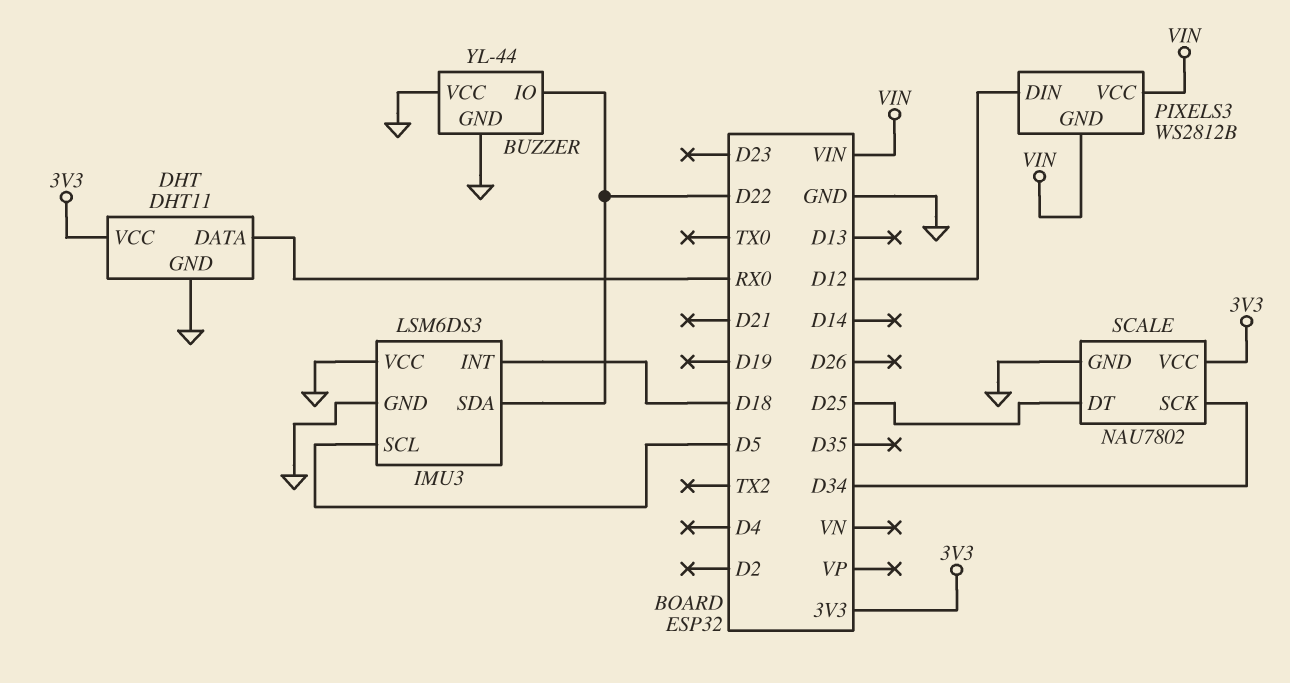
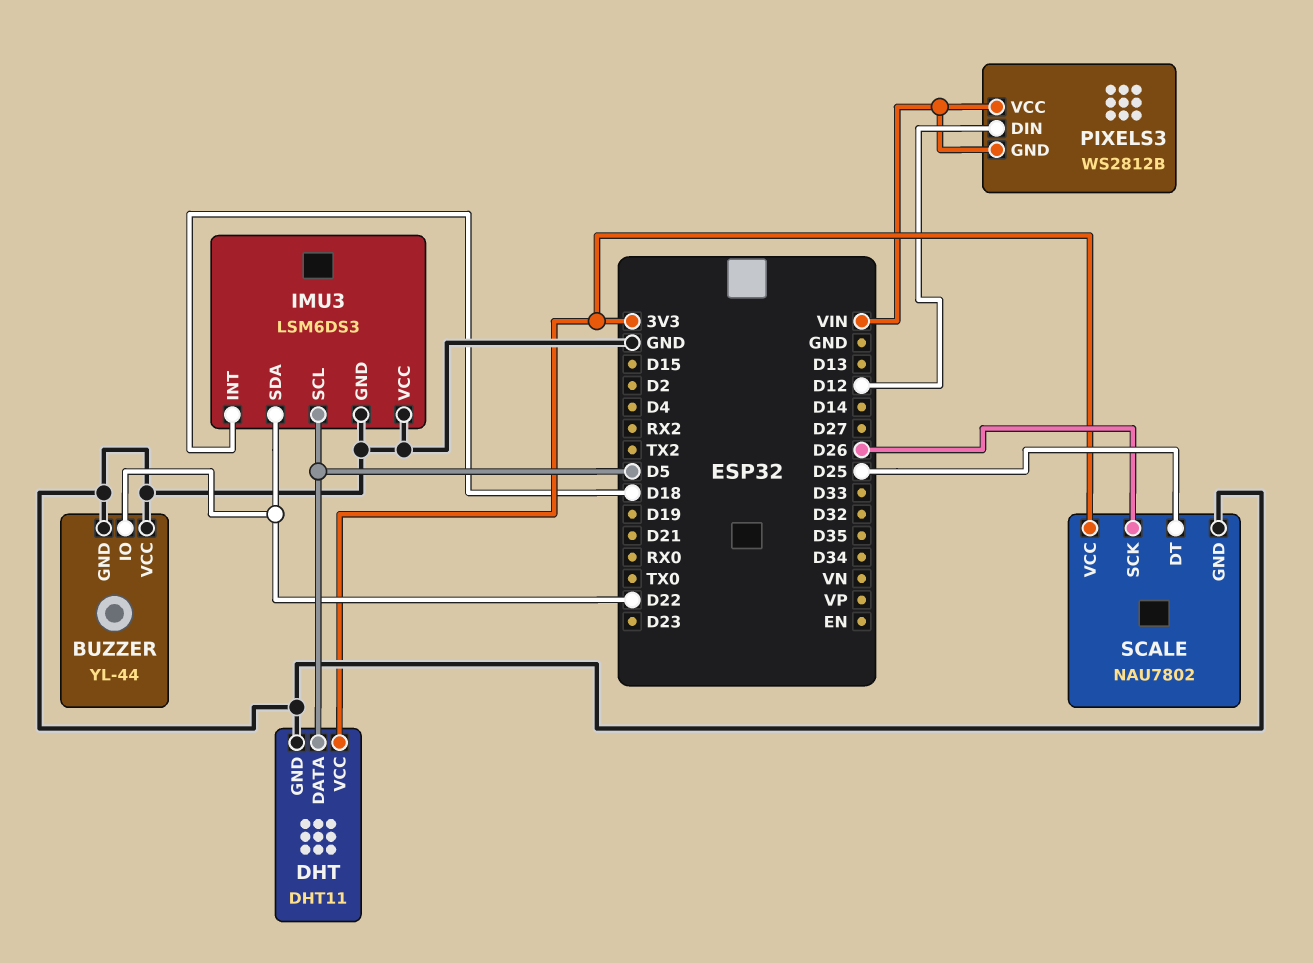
DHT pin DATA: RX0 -> D5
SCALE pin SCK: D34 -> D26

